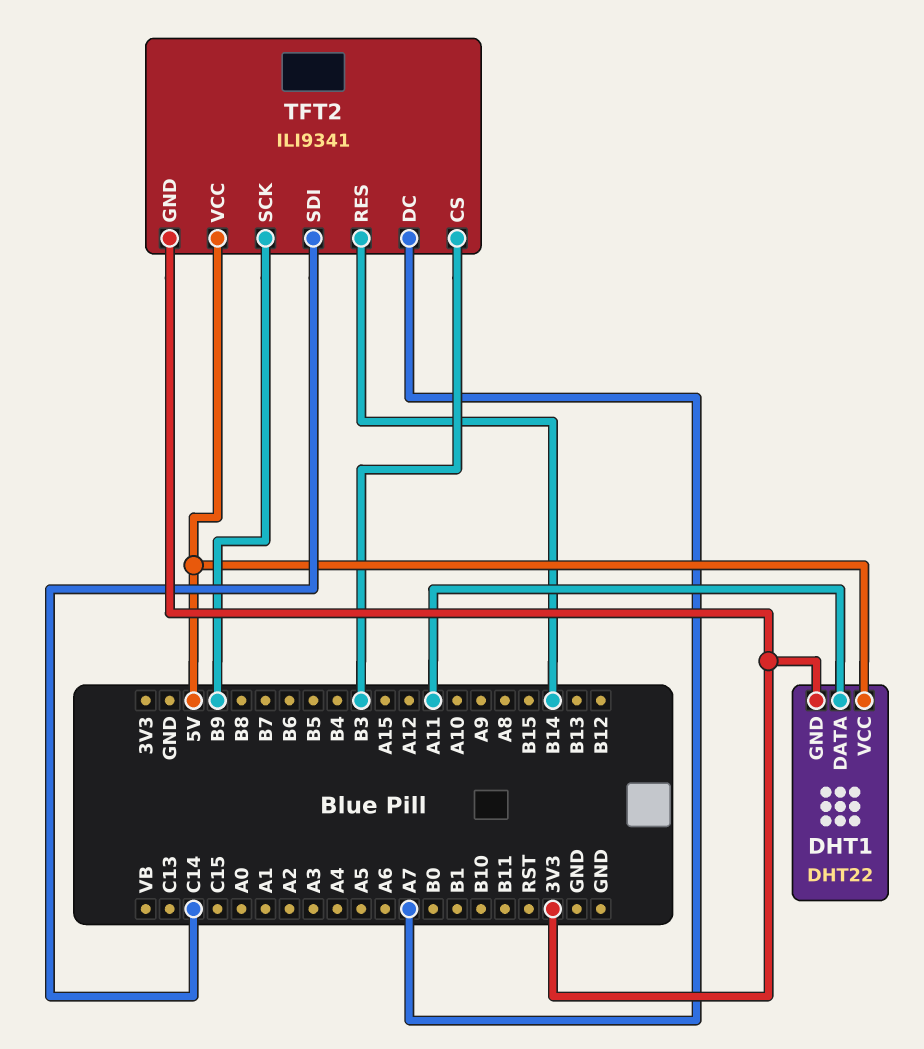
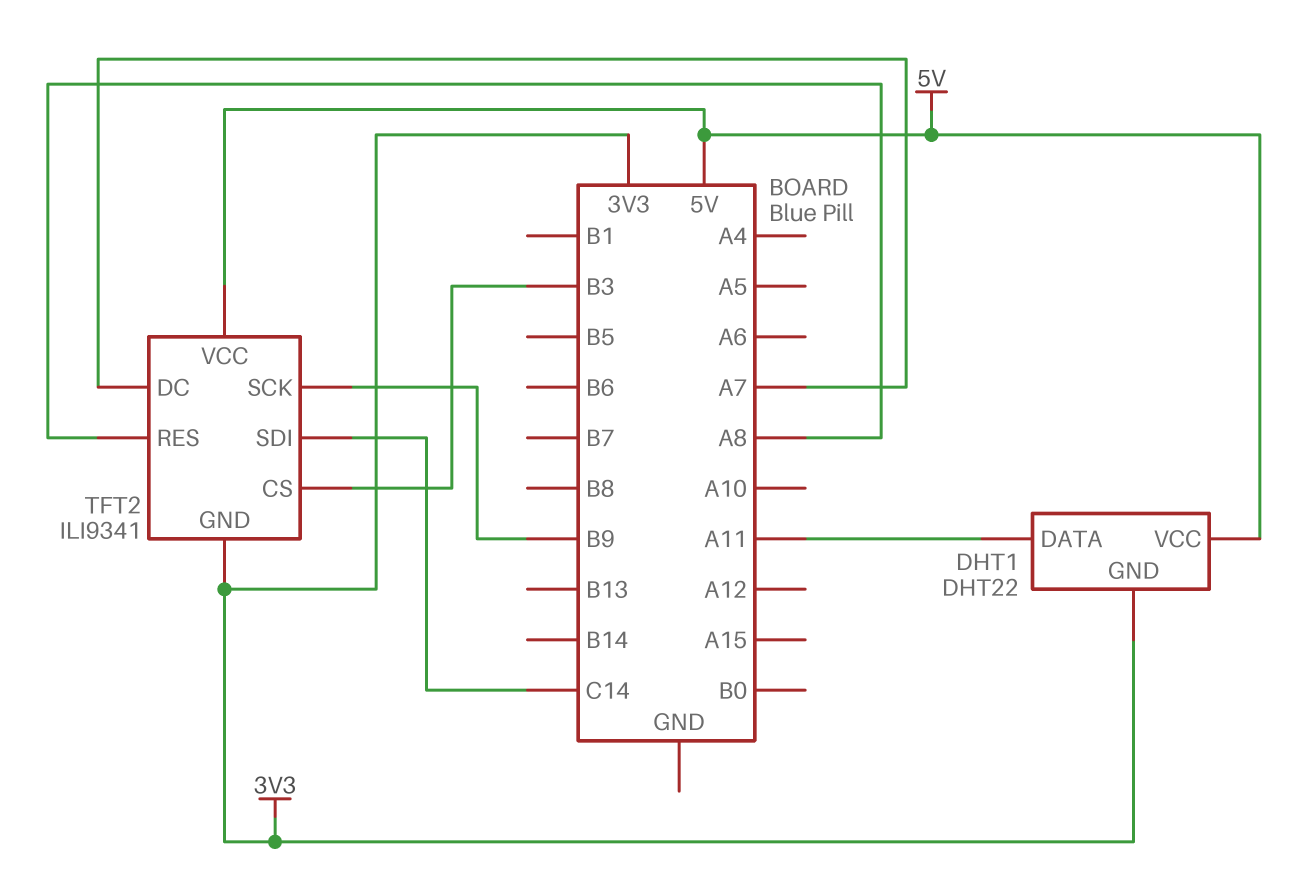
TFT2 pin RES: B14 -> A8

